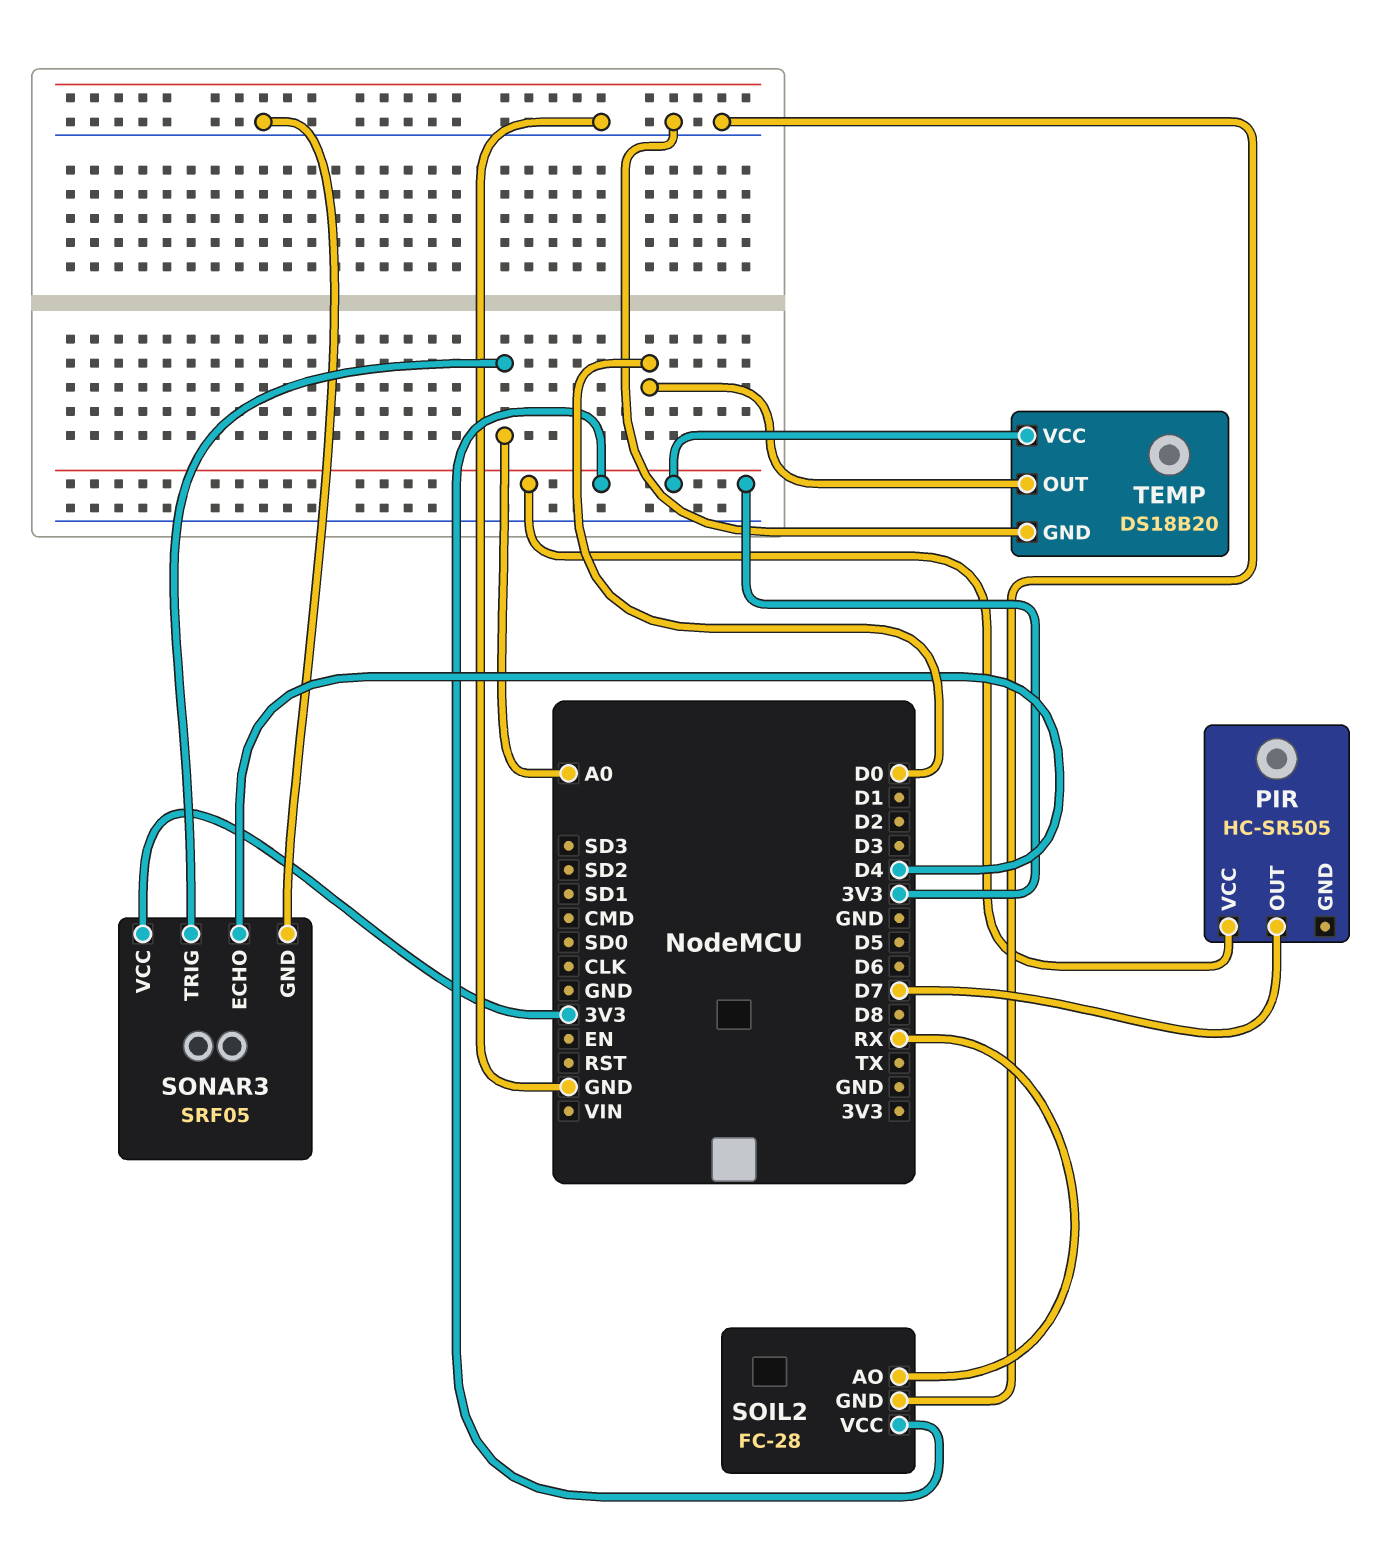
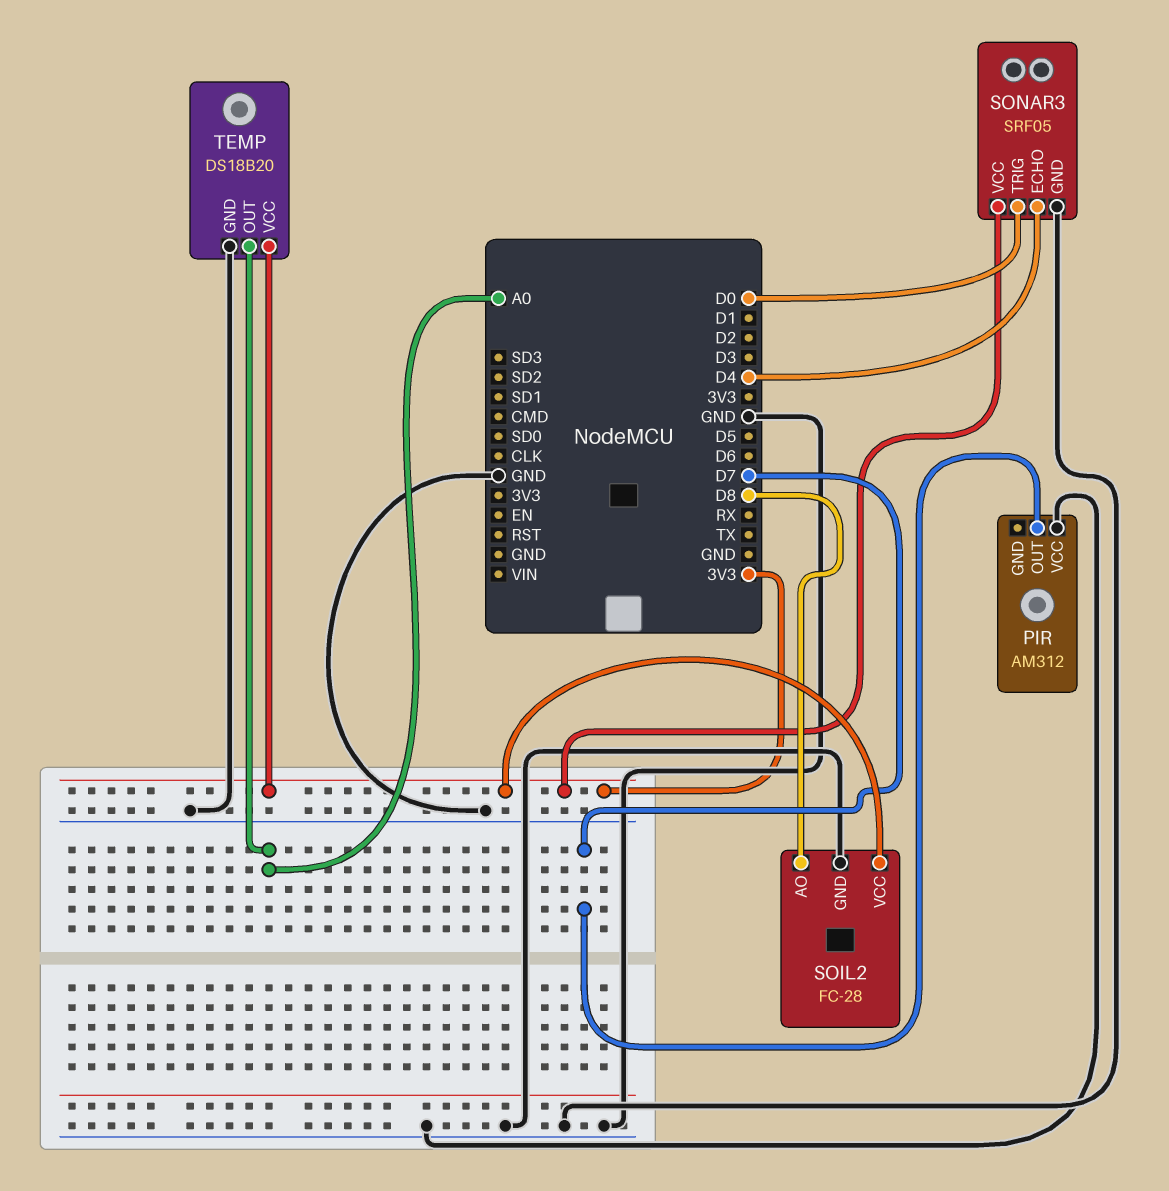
PIR: HC-SR505 -> AM312
PIR pin VCC: 3V3 -> GND
SOIL2 pin AO: RX -> D8
SONAR3 pin TRIG: A0 -> D0
TEMP pin OUT: D0 -> A0

